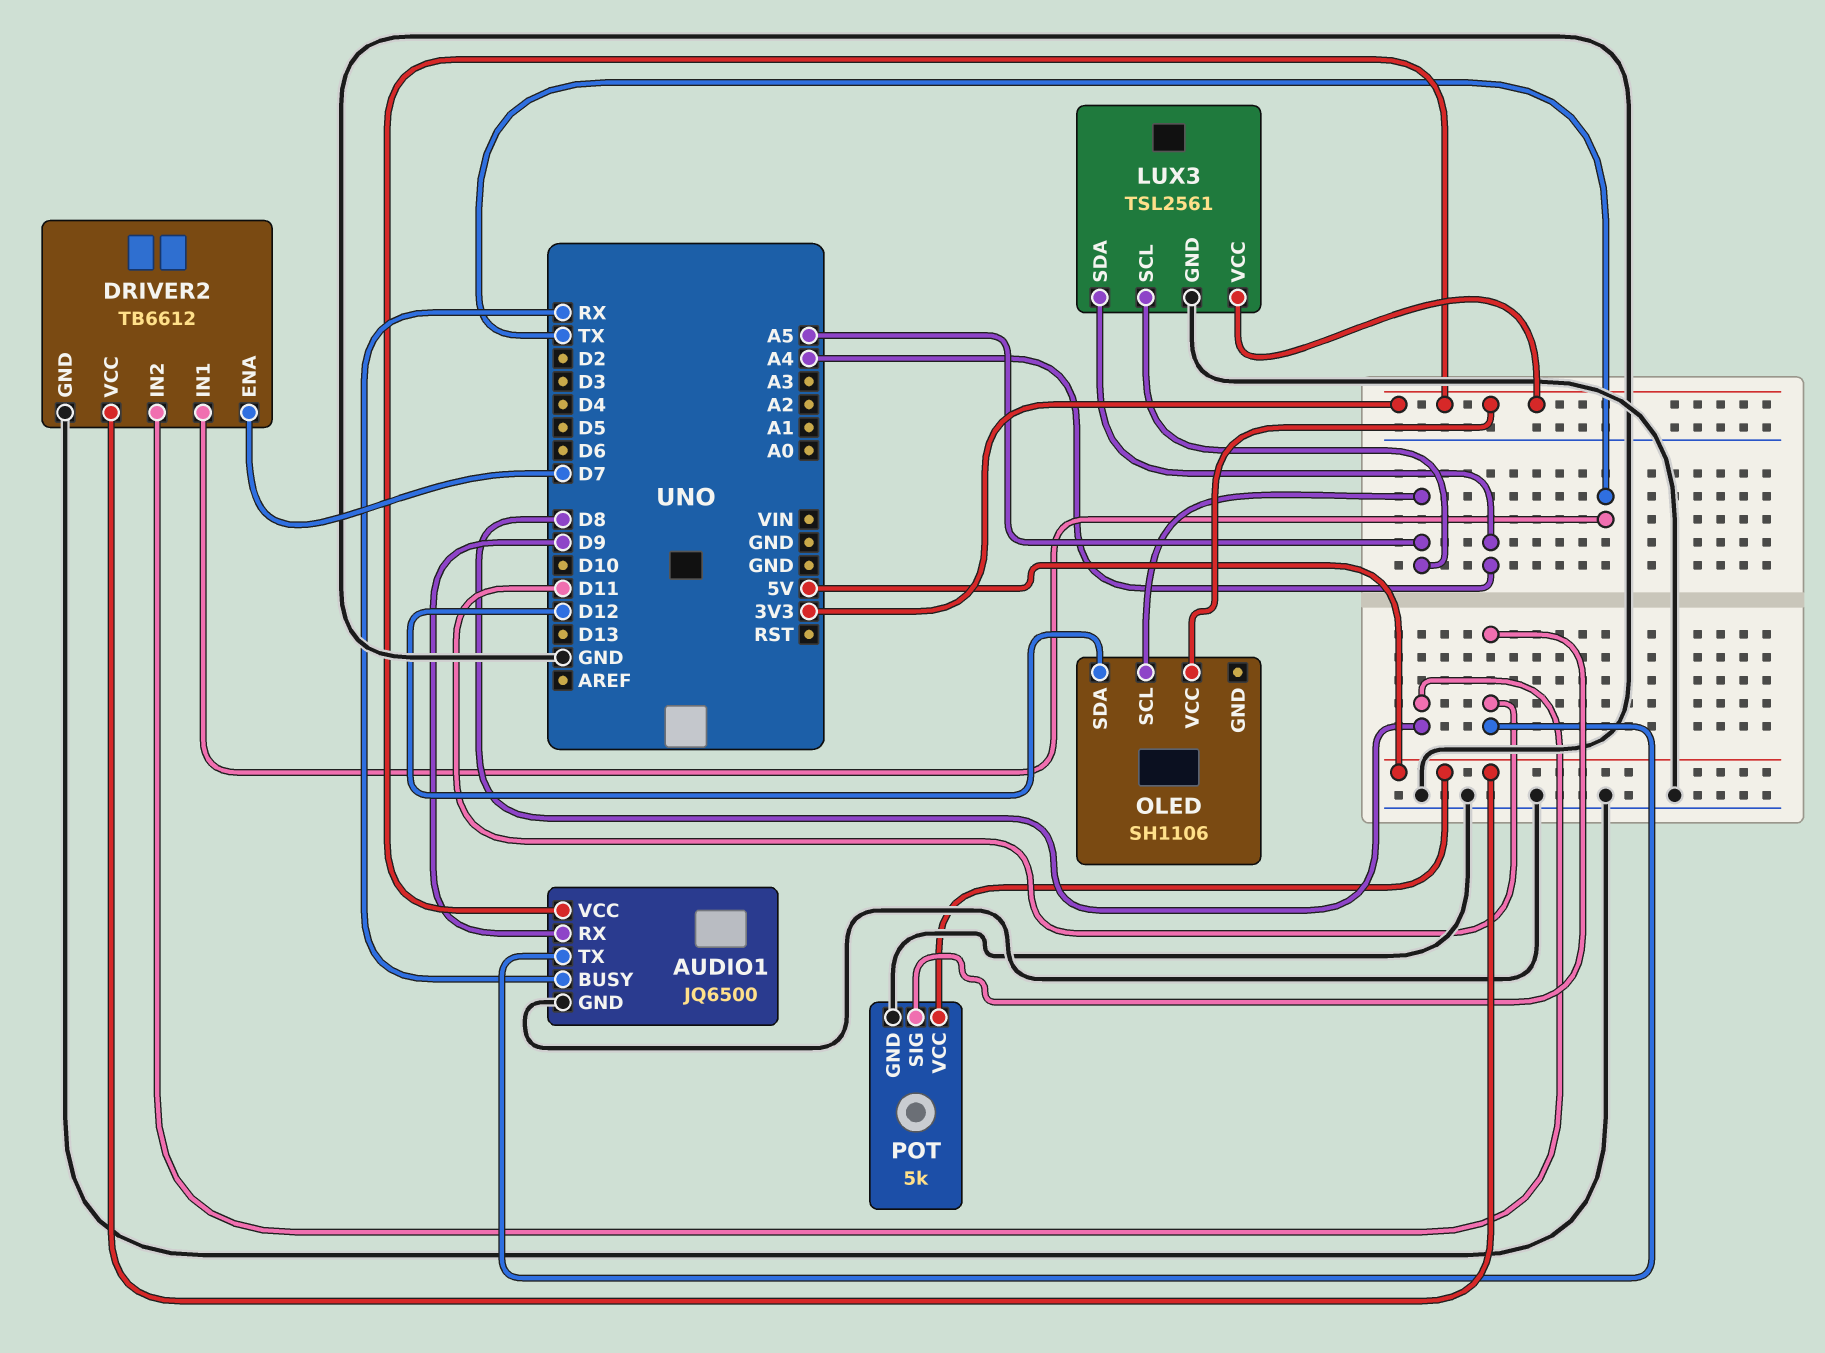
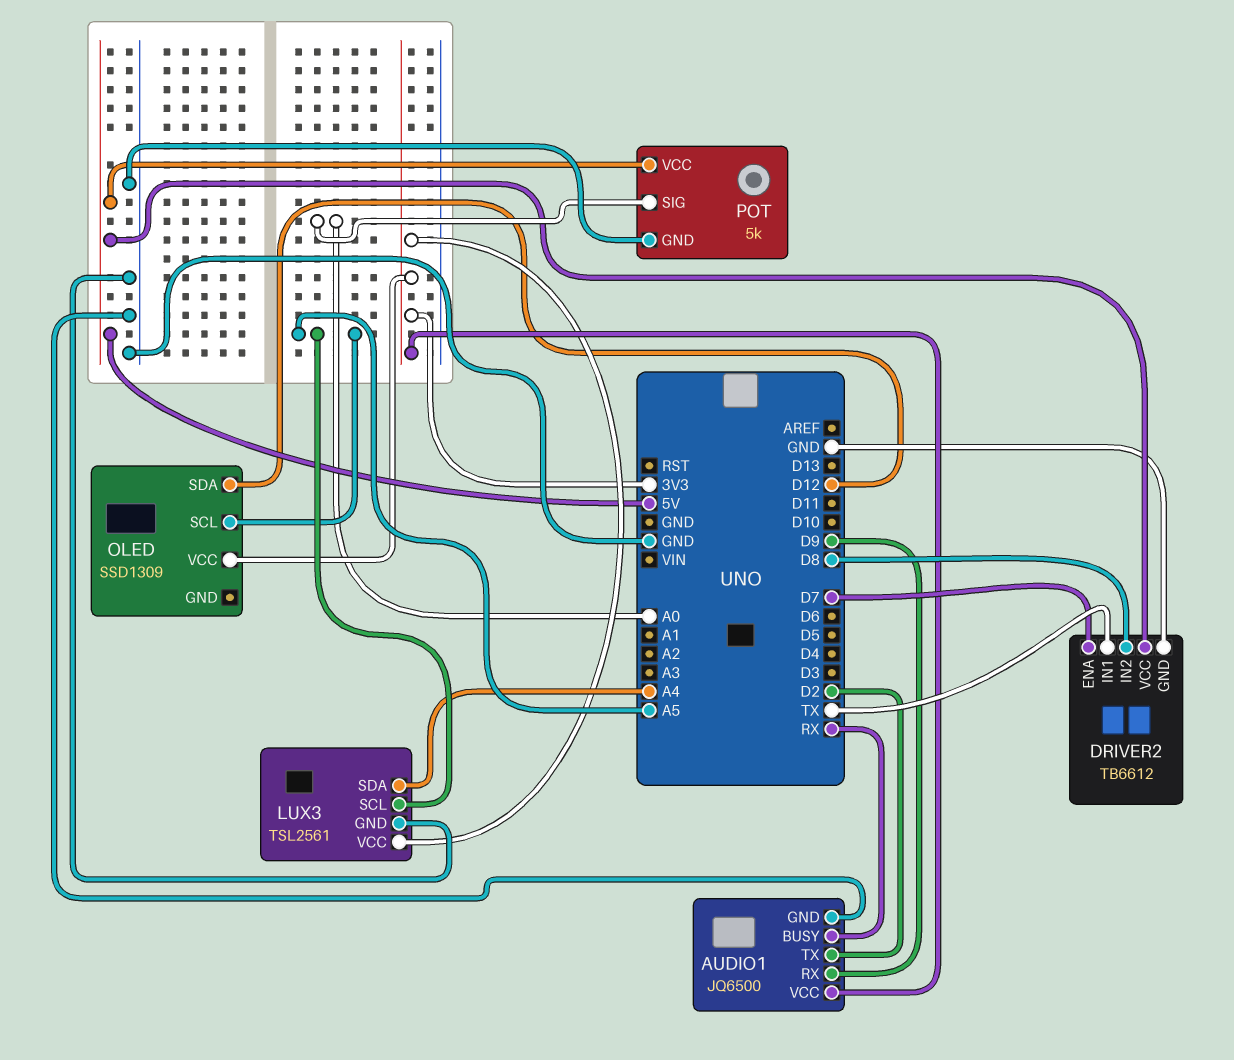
AUDIO1 pin TX: D11 -> D2
OLED: SH1106 -> SSD1309
POT pin SIG: D11 -> A0

